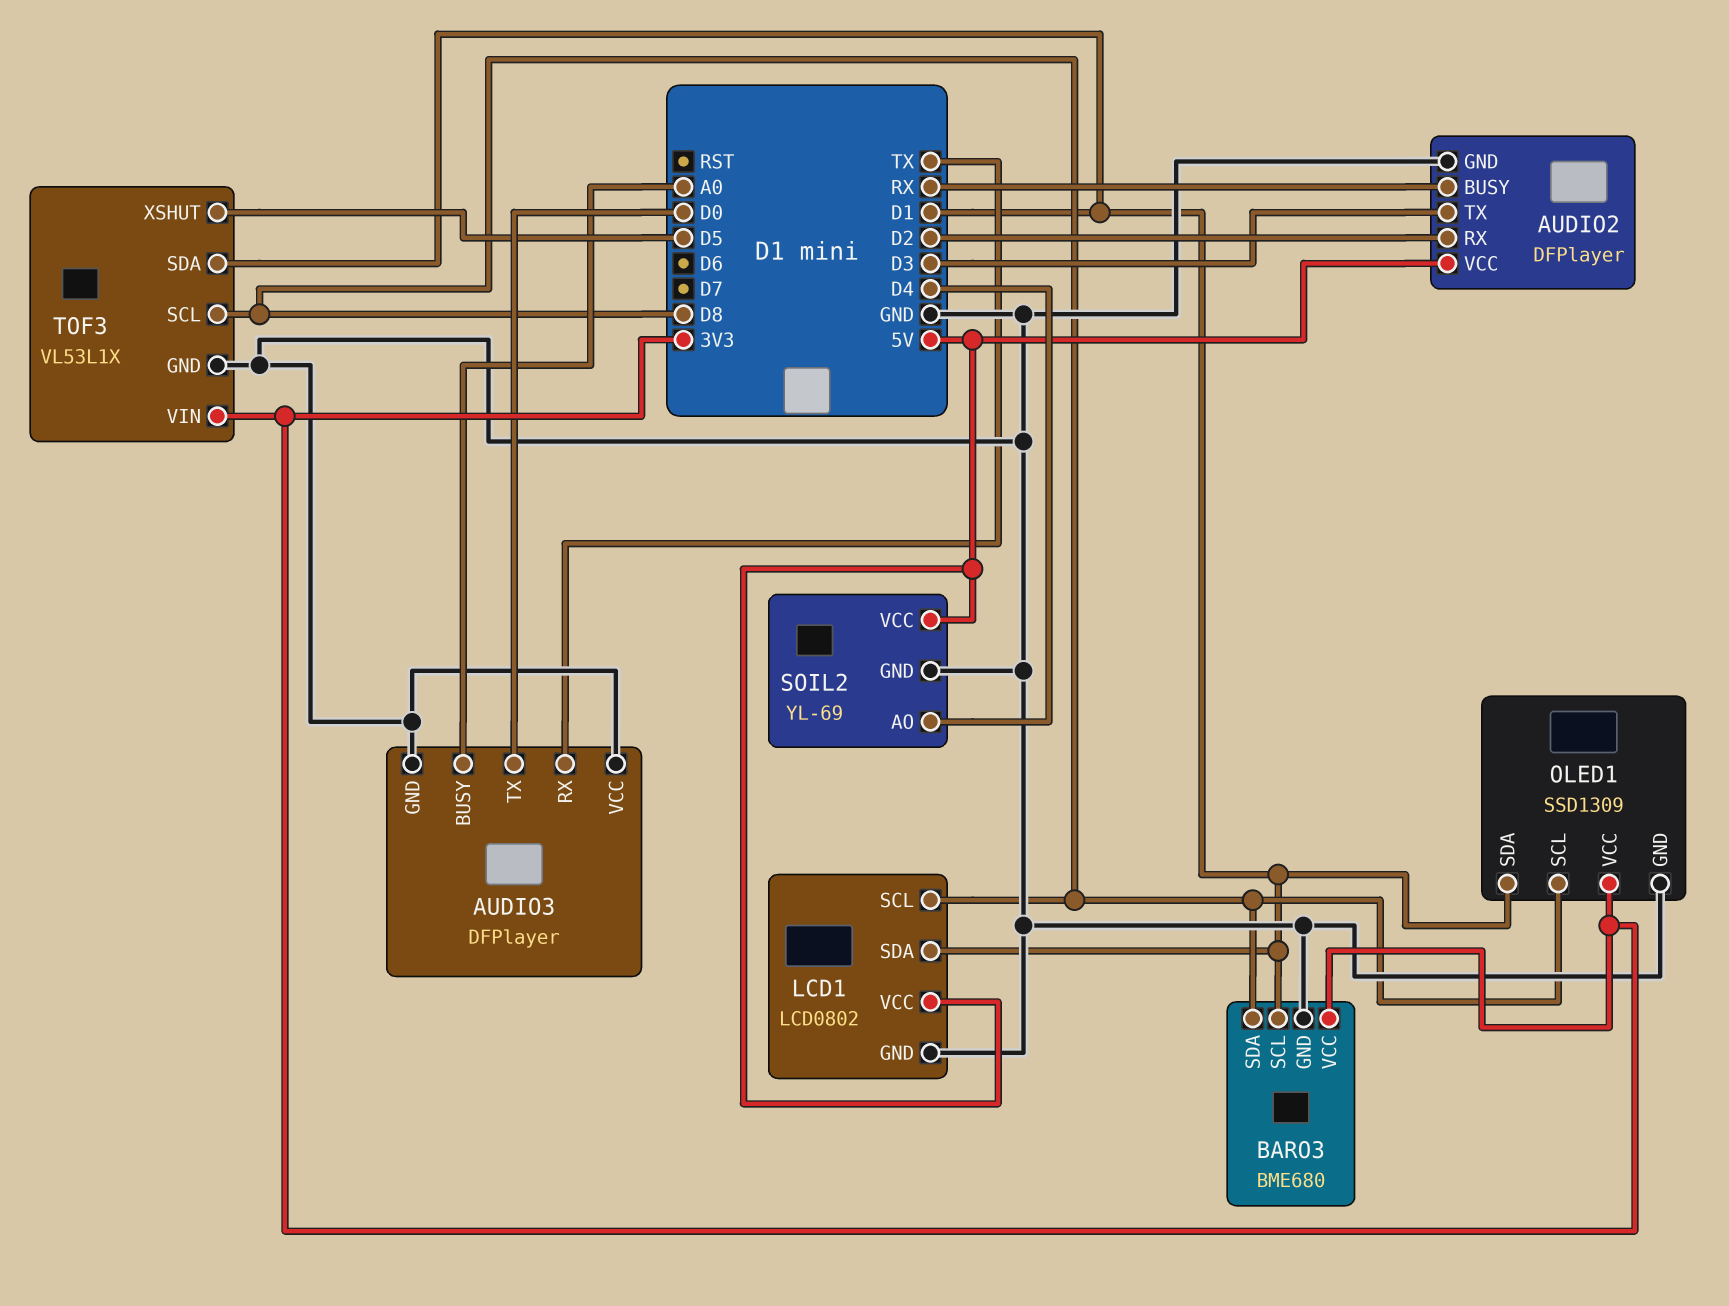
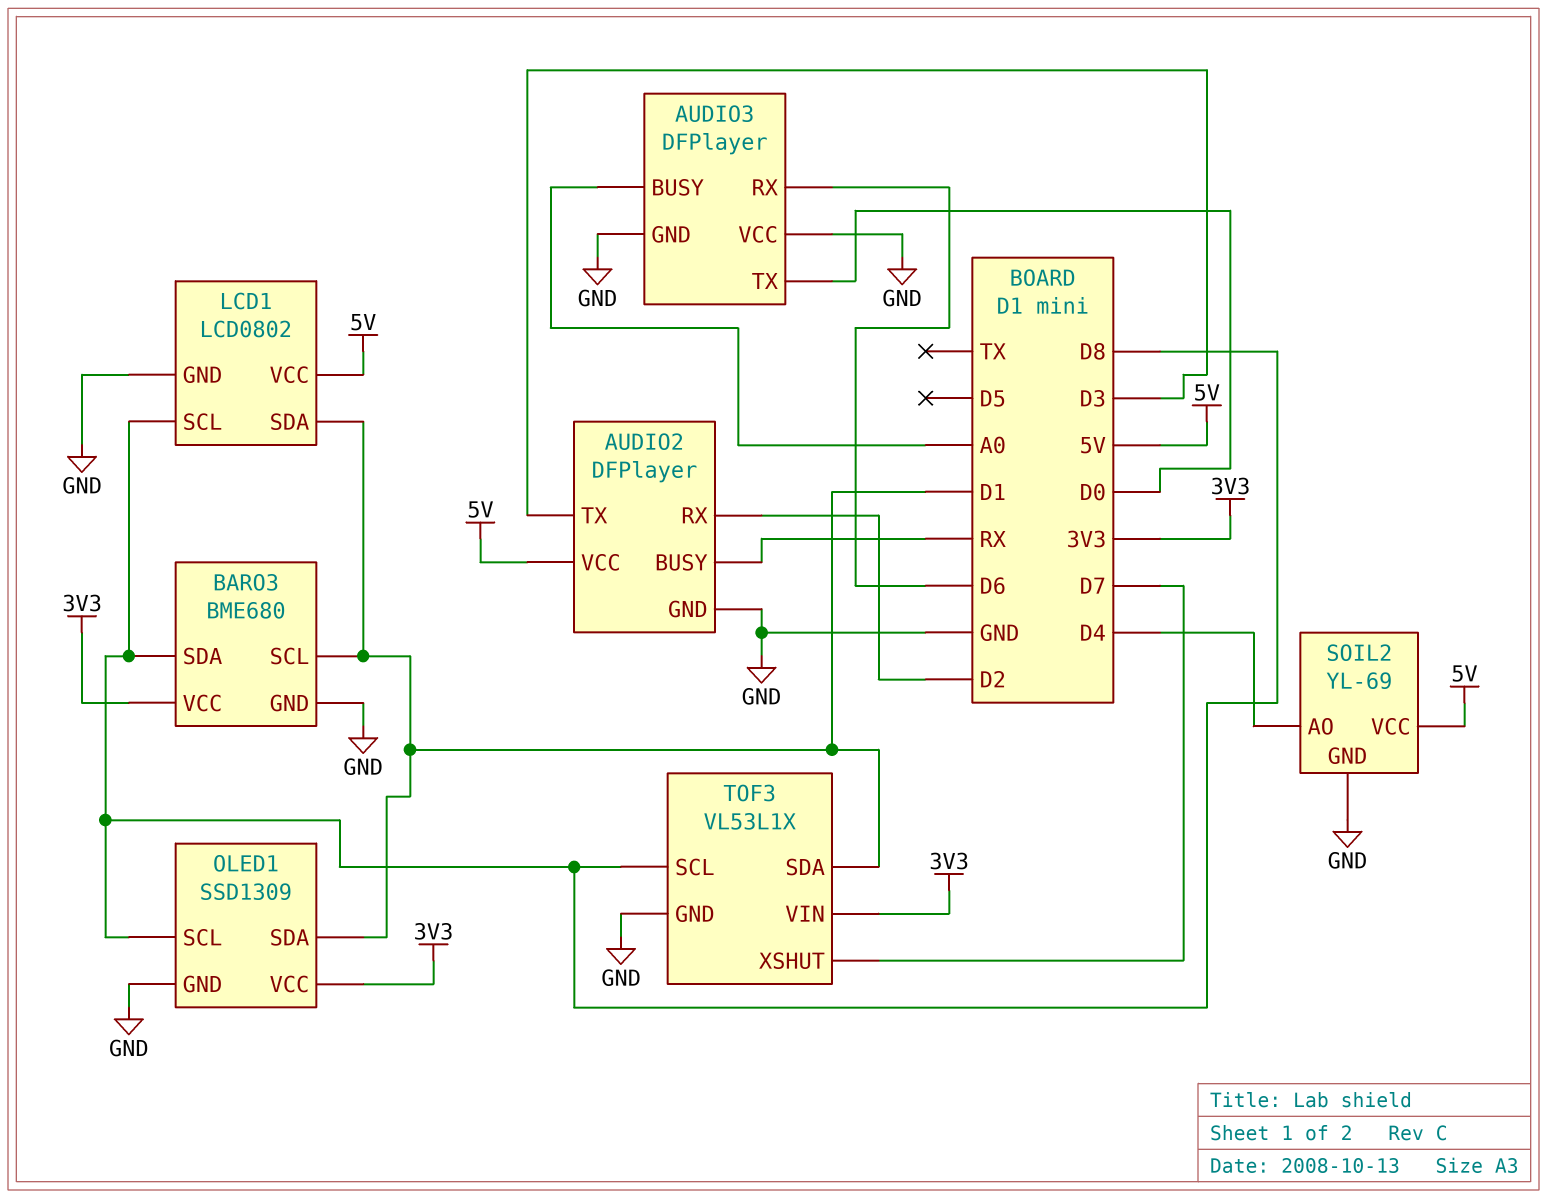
AUDIO3 pin RX: TX -> D6
TOF3 pin XSHUT: D5 -> D7

